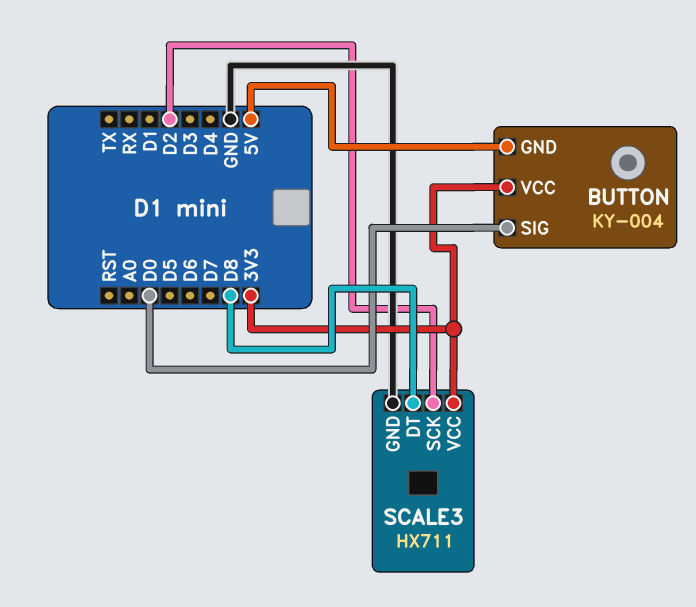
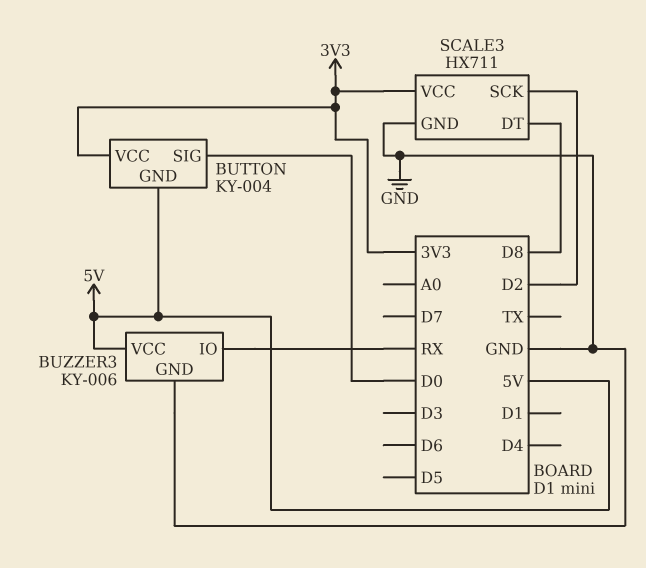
BUZZER3: none -> KY-006
BUZZER3 pin GND: none -> GND
BUZZER3 pin IO: none -> RX
BUZZER3 pin VCC: none -> 5V

